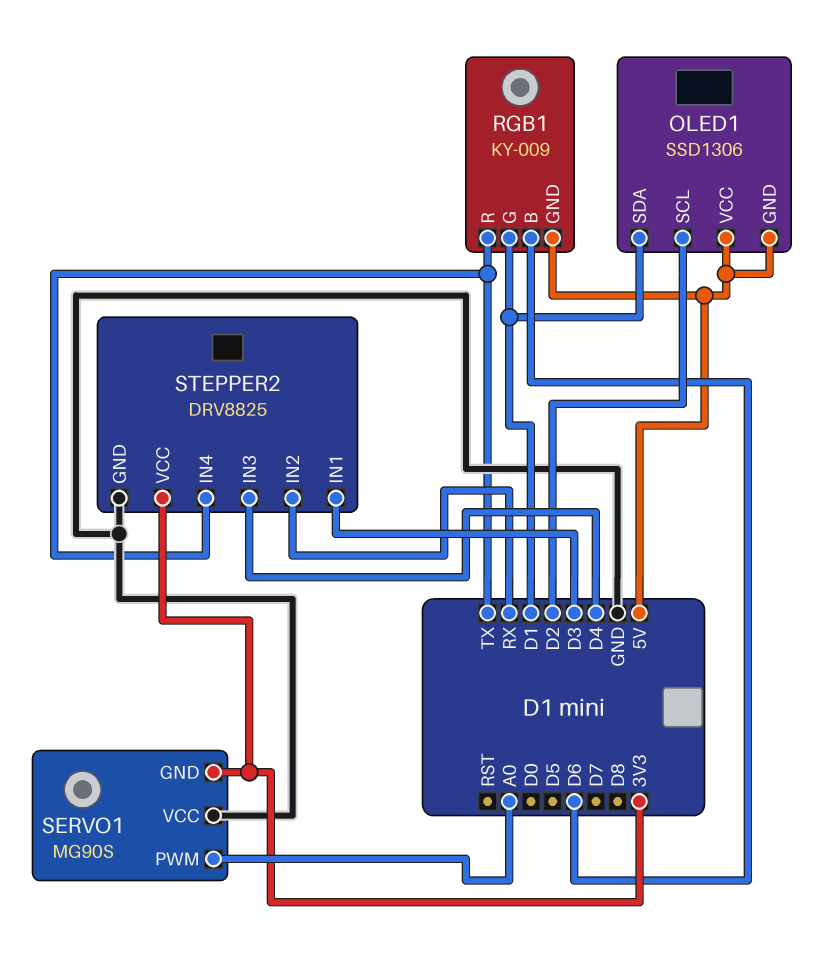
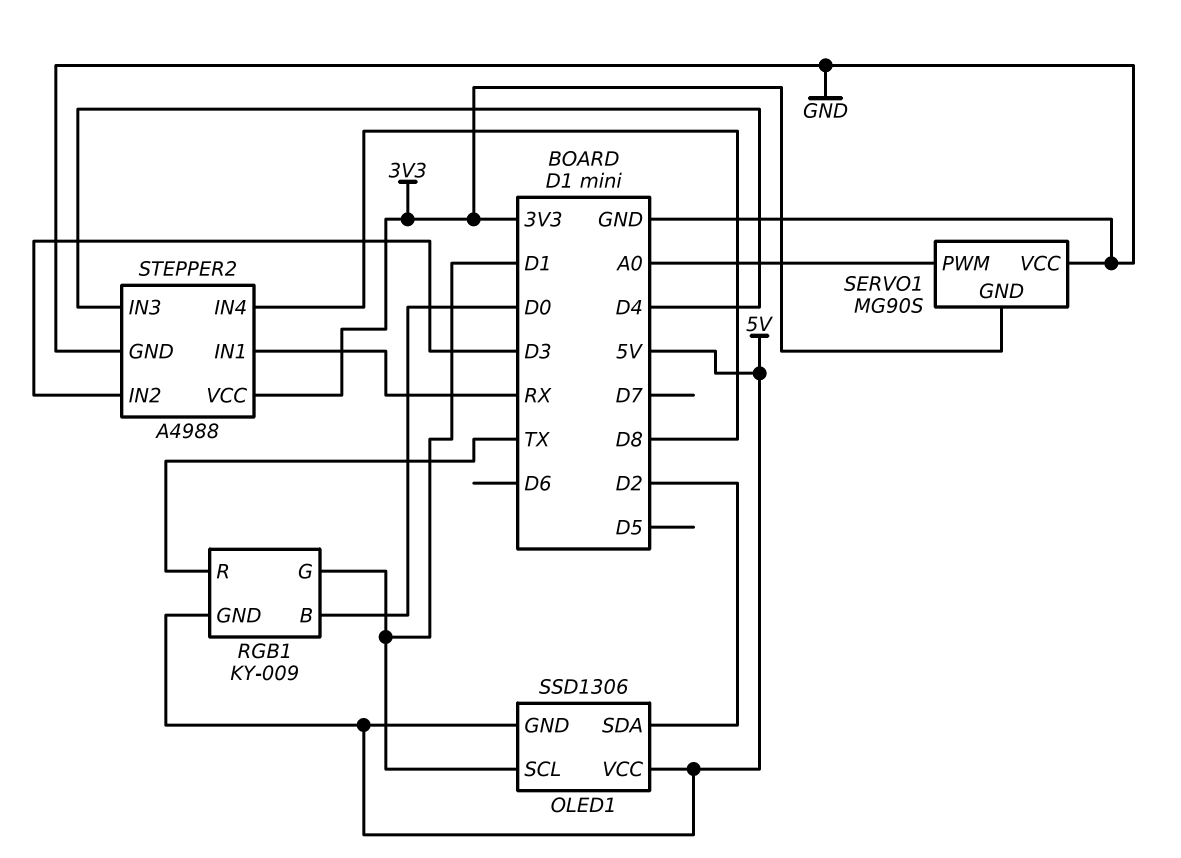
OLED1 pin SCL: D2 -> D1
OLED1 pin SDA: D1 -> D2
RGB1 pin B: D6 -> D0
STEPPER2: DRV8825 -> A4988
STEPPER2 pin IN1: D3 -> RX
STEPPER2 pin IN2: RX -> D3
STEPPER2 pin IN4: TX -> D8

